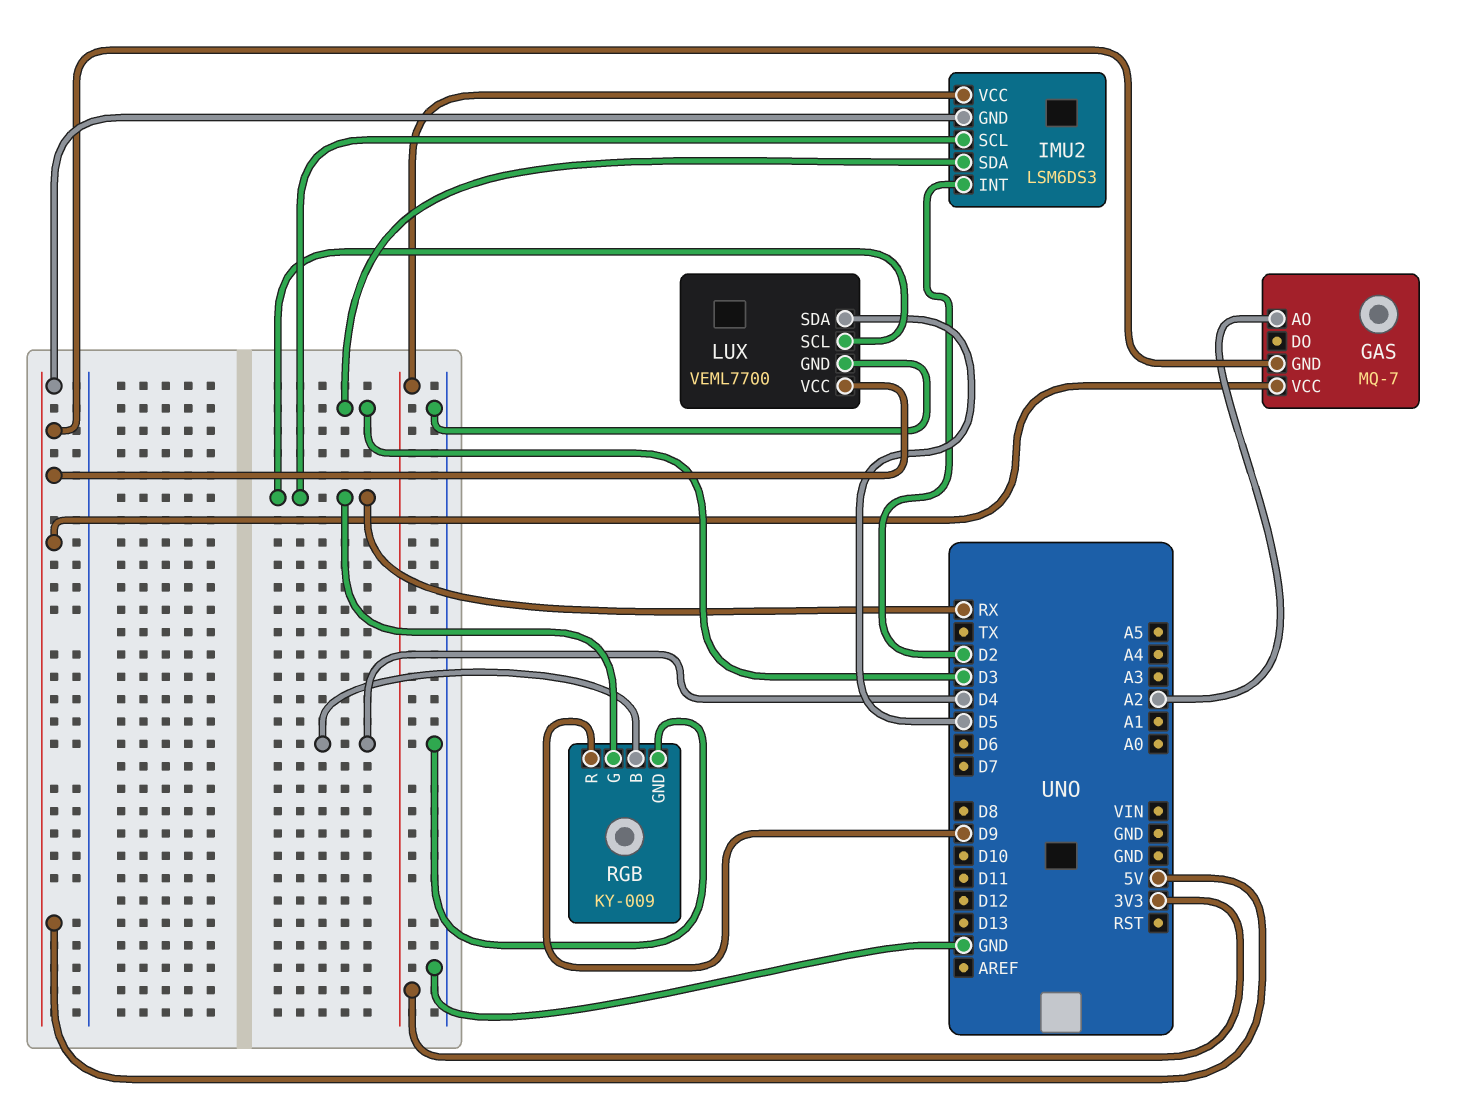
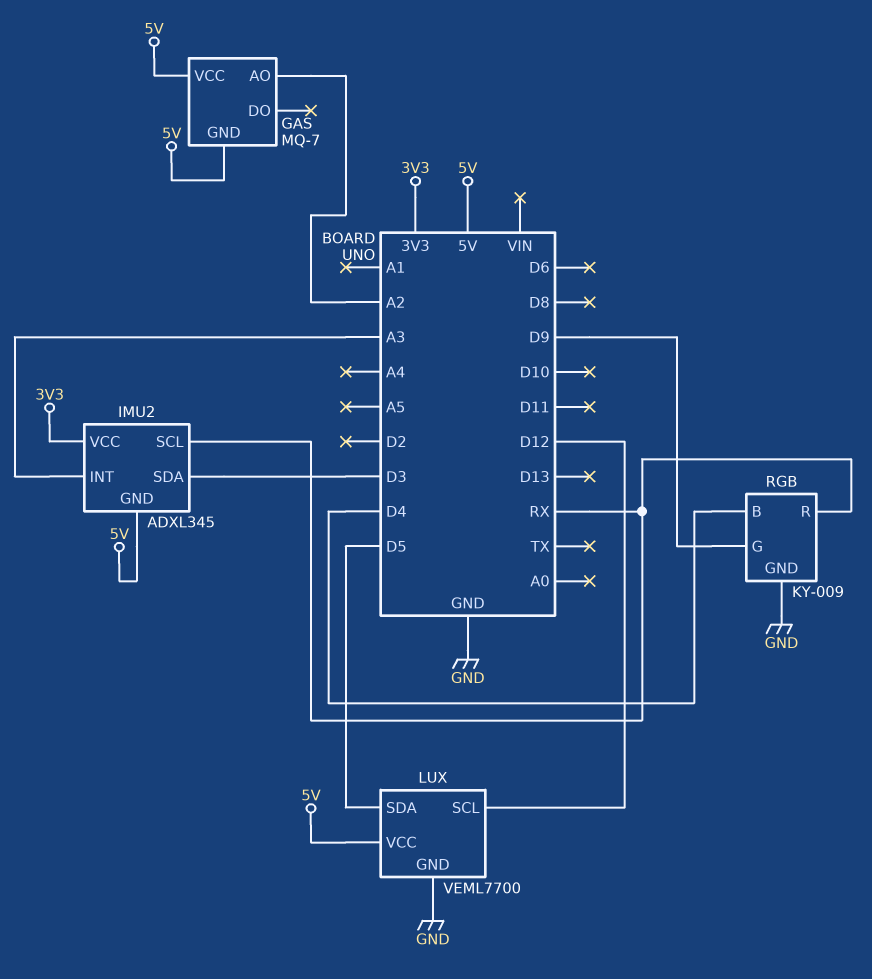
IMU2: LSM6DS3 -> ADXL345
IMU2 pin INT: D2 -> A3
LUX pin SCL: RX -> D12
RGB pin G: RX -> D9
RGB pin R: D9 -> RX

